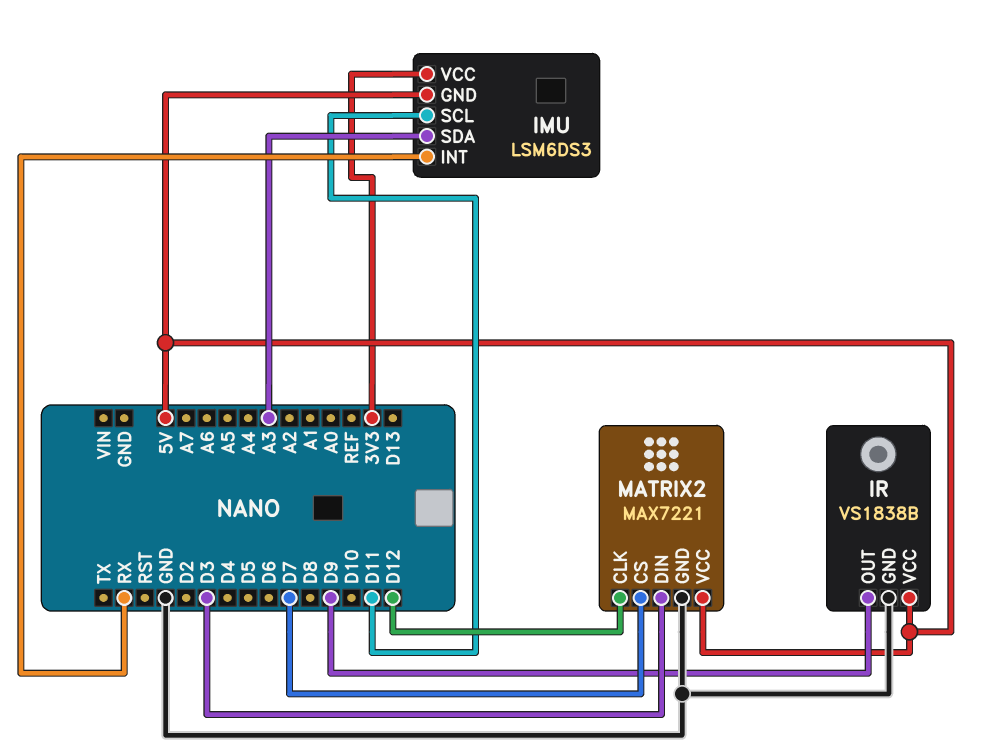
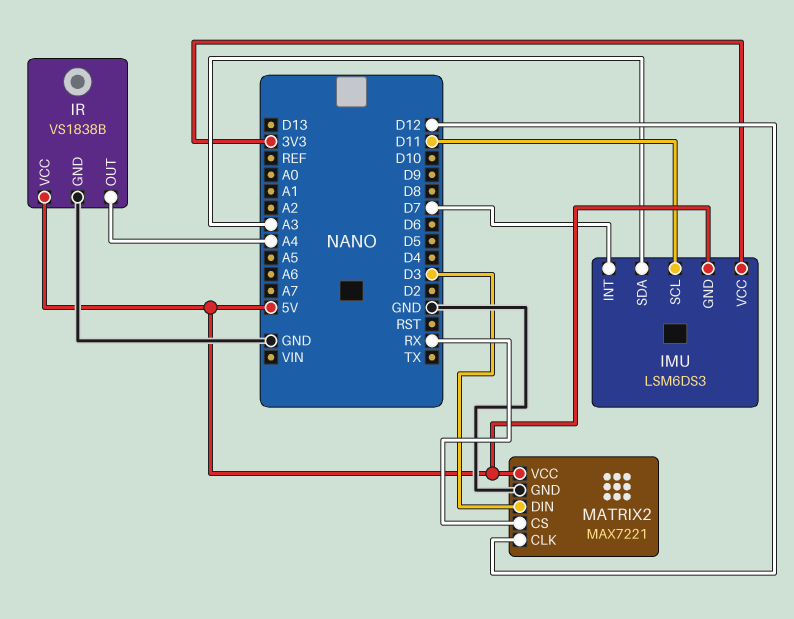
IMU pin INT: RX -> D7
IR pin OUT: D9 -> A4
MATRIX2 pin CS: D7 -> RX

